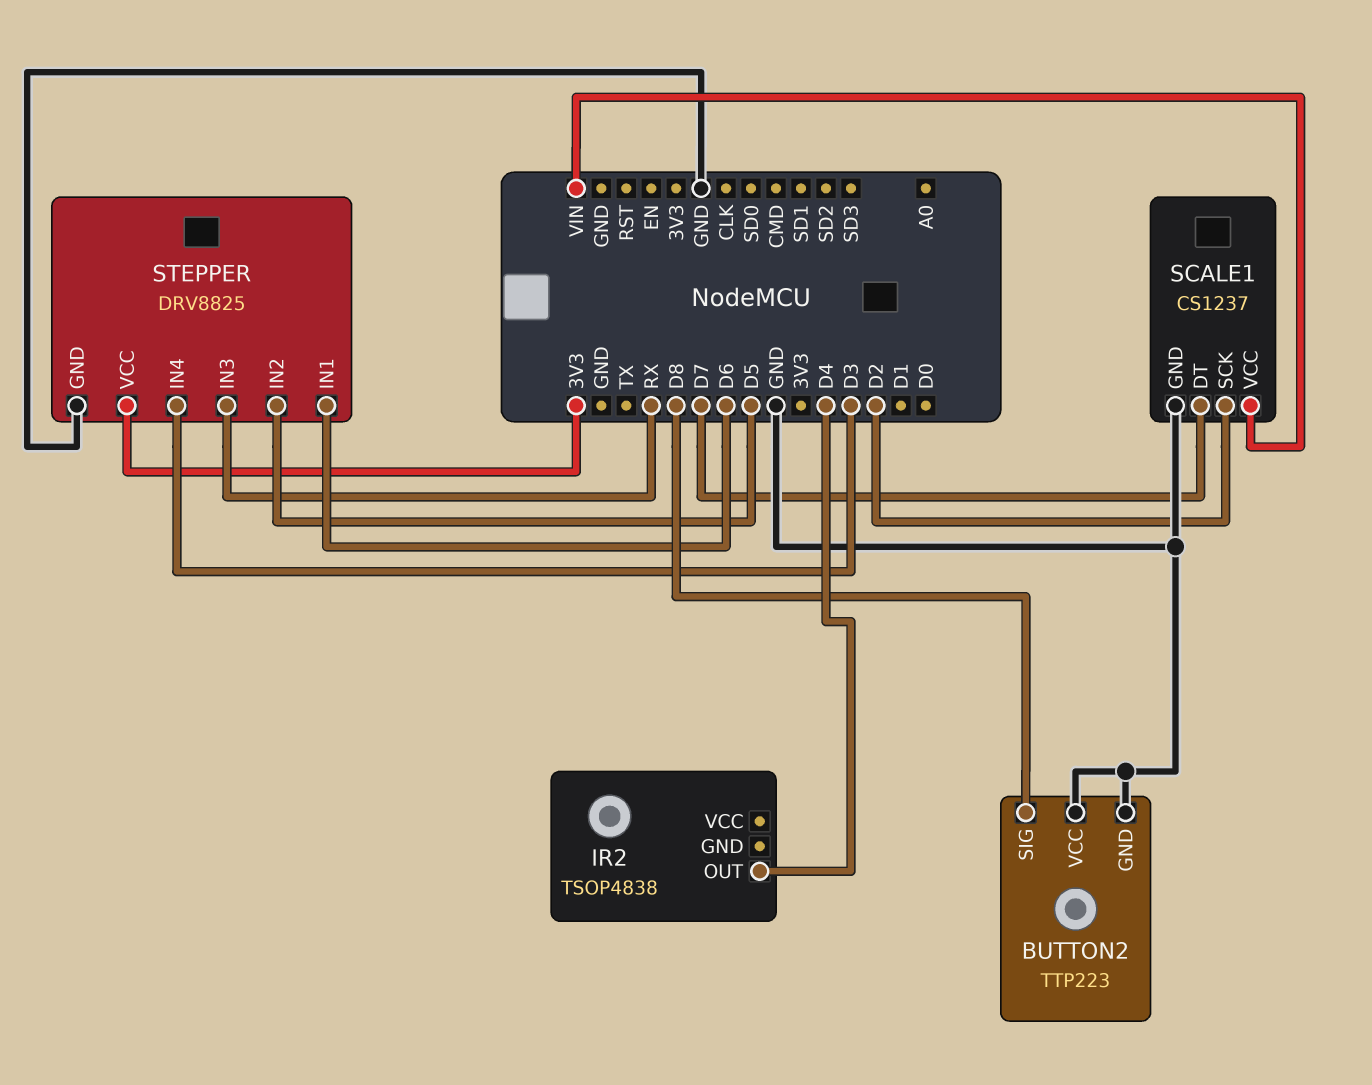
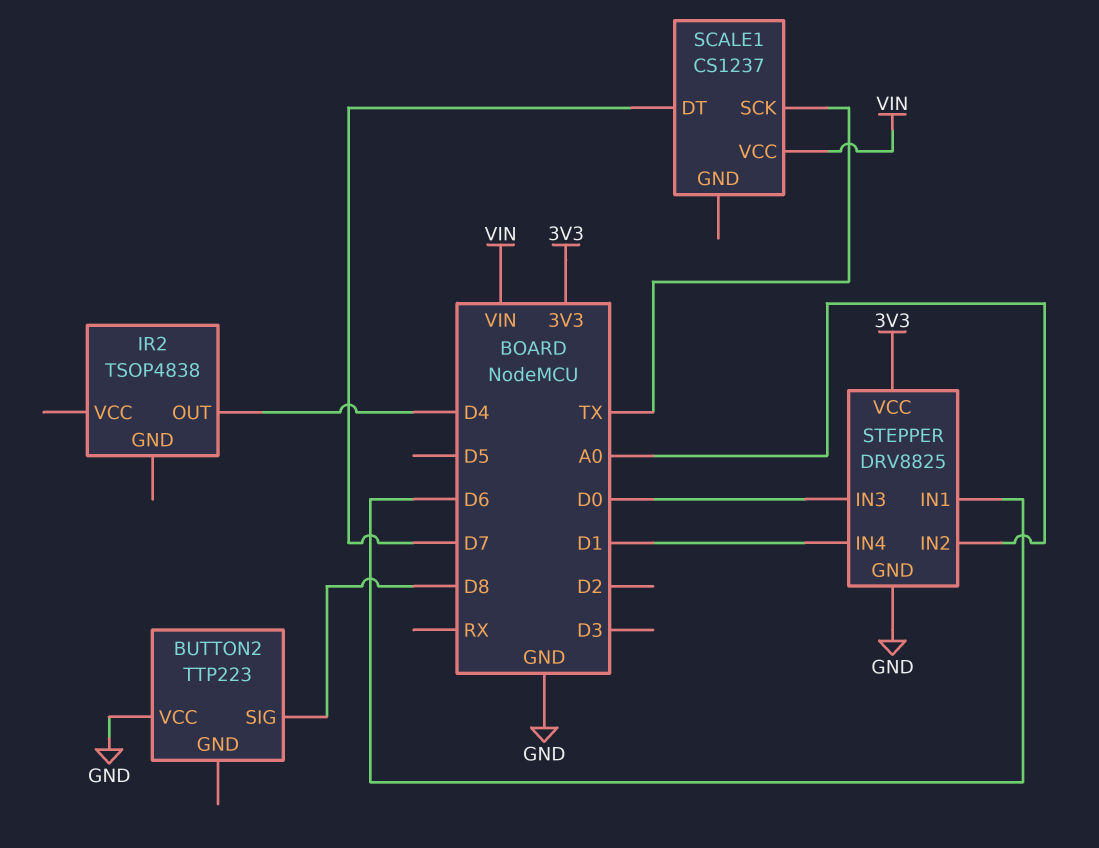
BUTTON2 pin GND: GND -> none
SCALE1 pin GND: GND -> none
SCALE1 pin SCK: D2 -> TX
STEPPER pin IN2: D5 -> A0
STEPPER pin IN3: RX -> D0
STEPPER pin IN4: D3 -> D1

